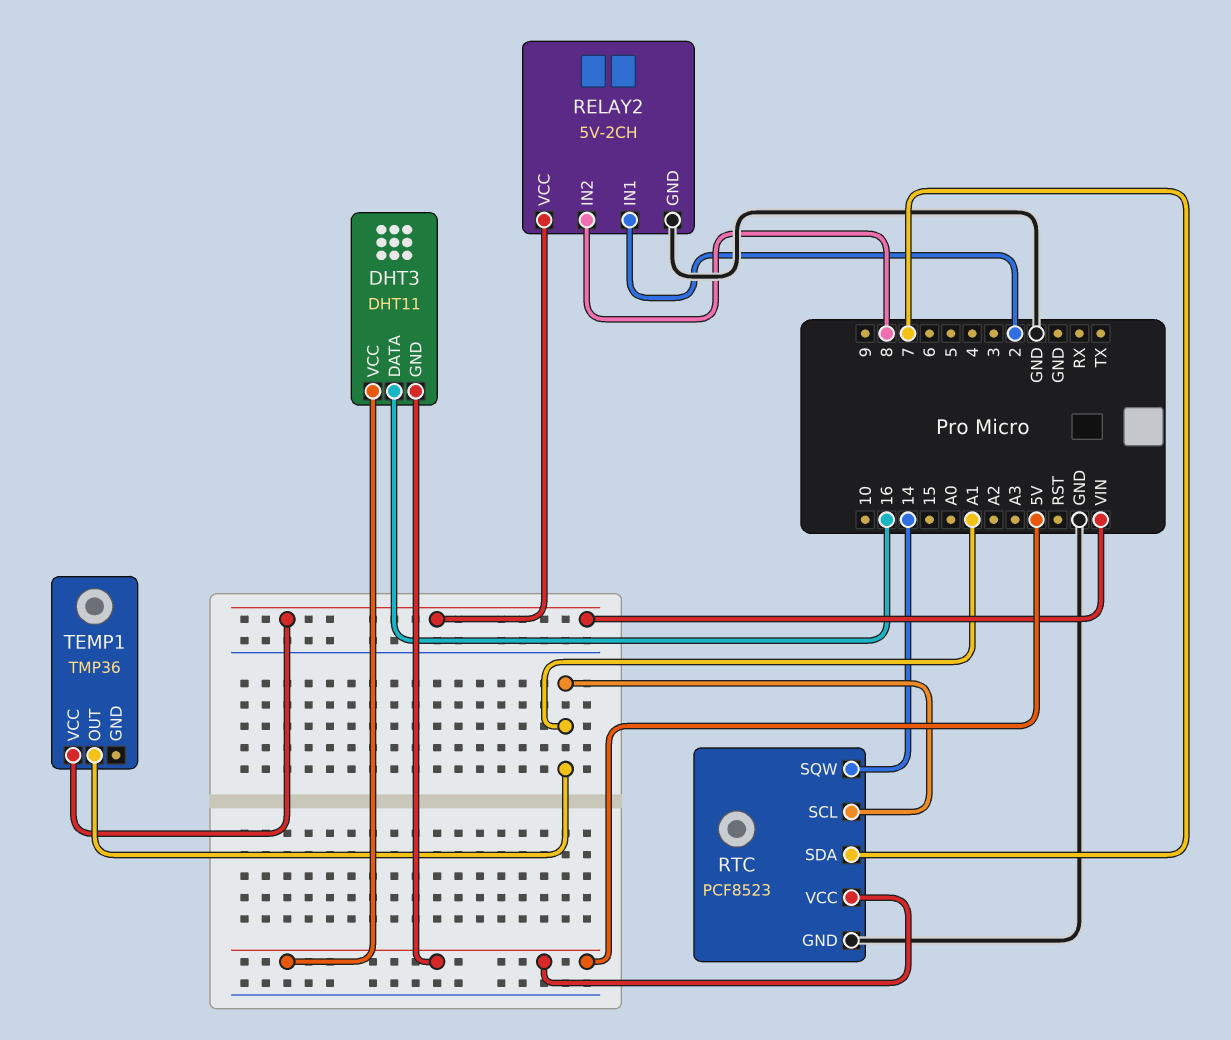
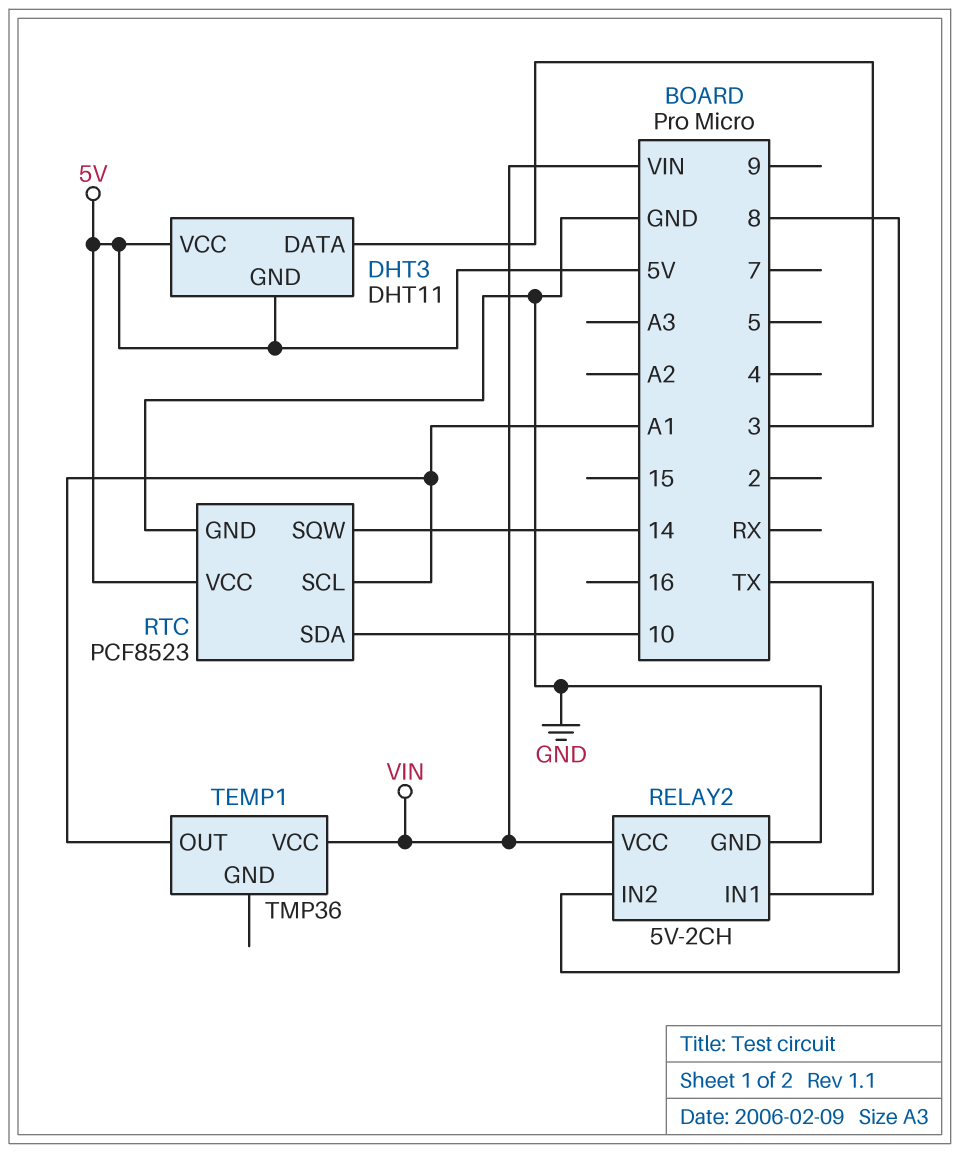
DHT3 pin DATA: 16 -> 3
RELAY2 pin IN1: 2 -> TX
RTC pin SDA: 7 -> 10

